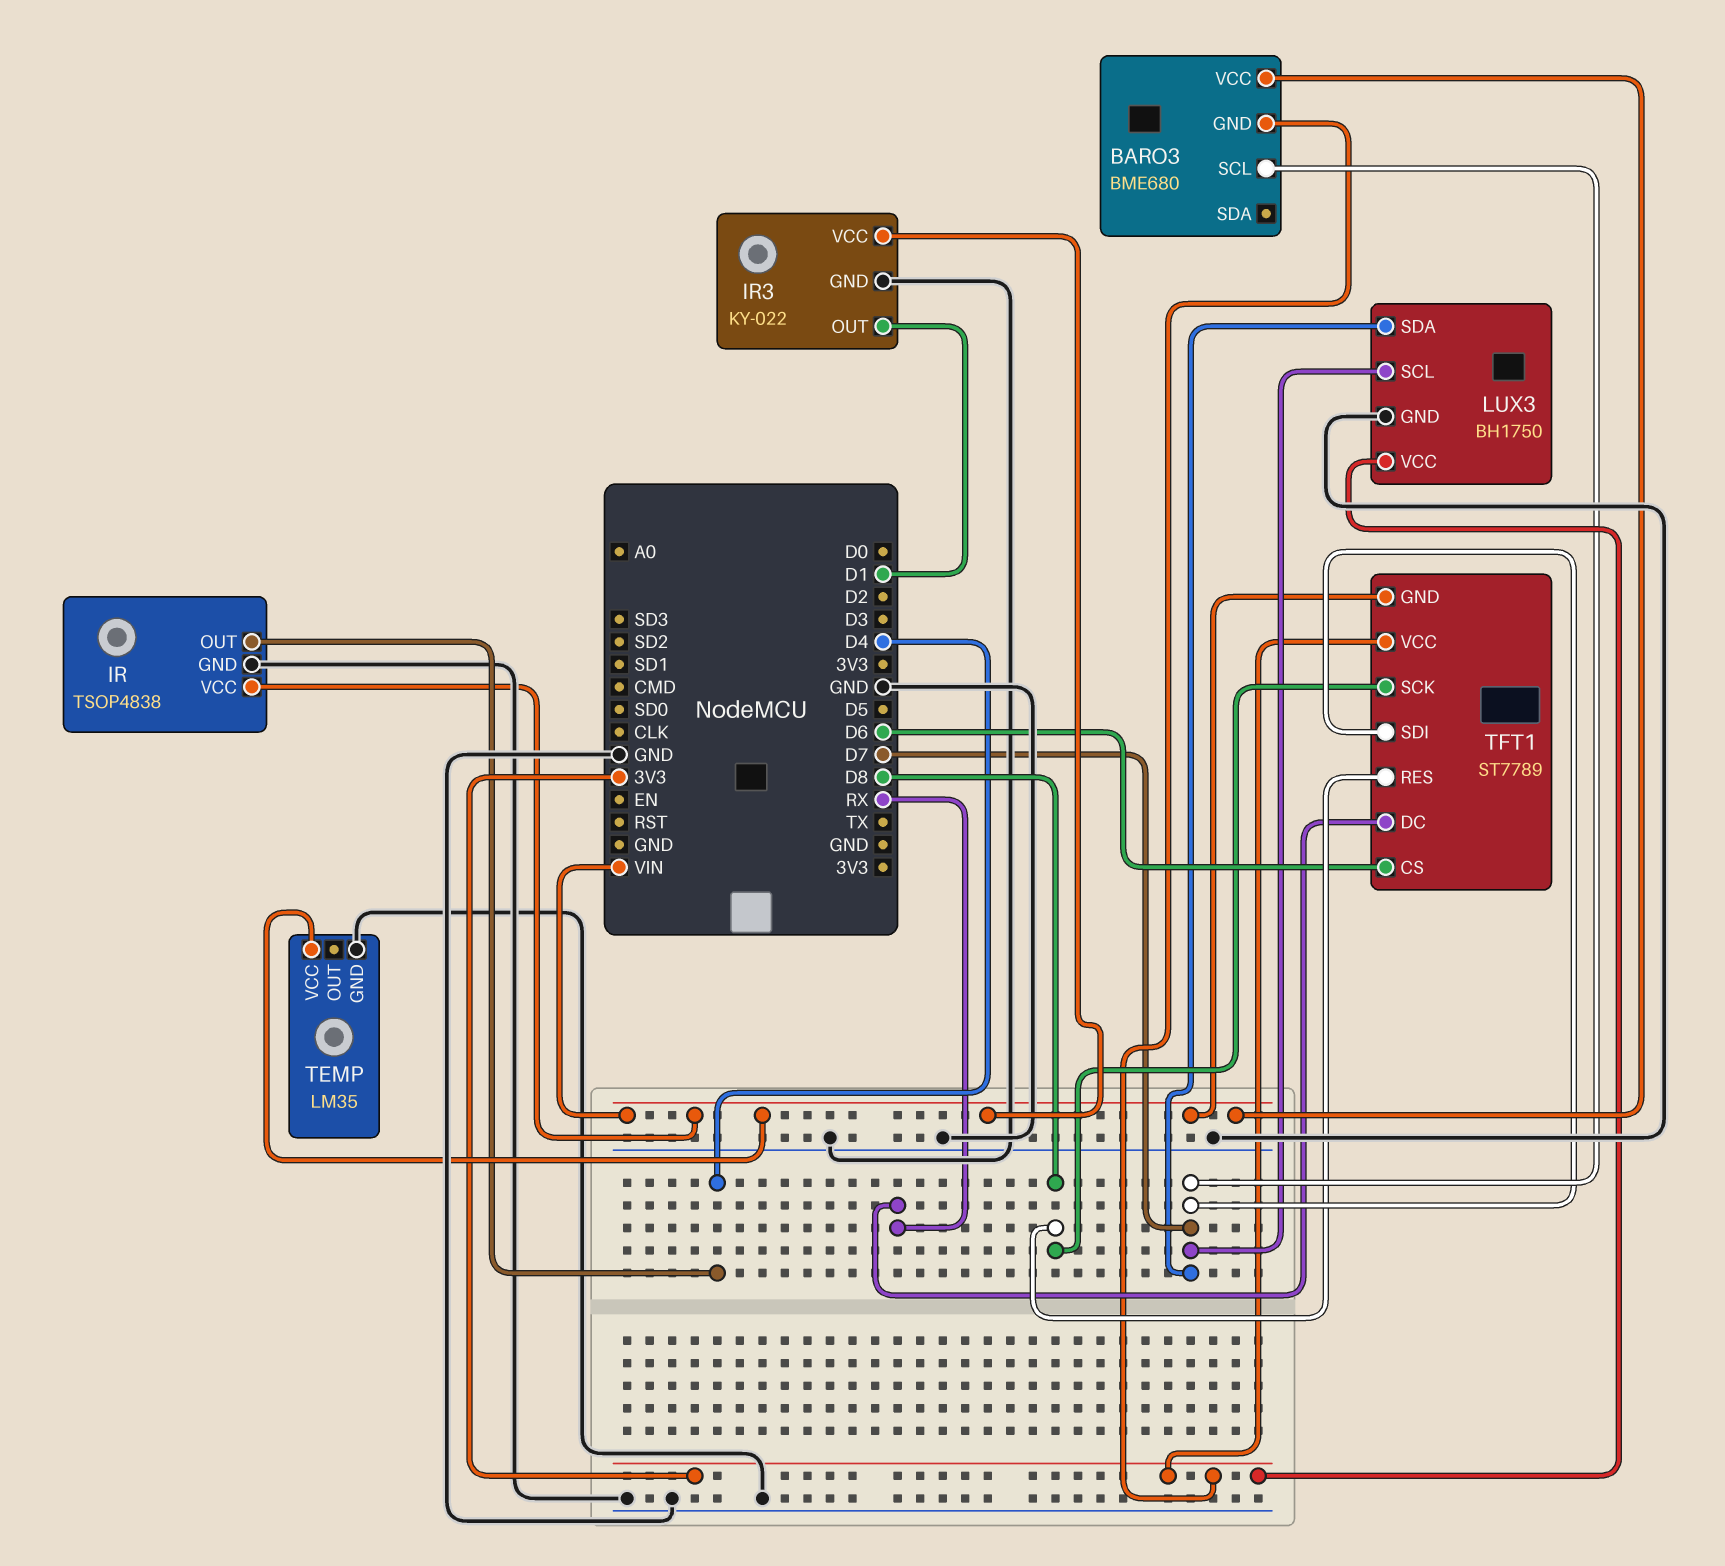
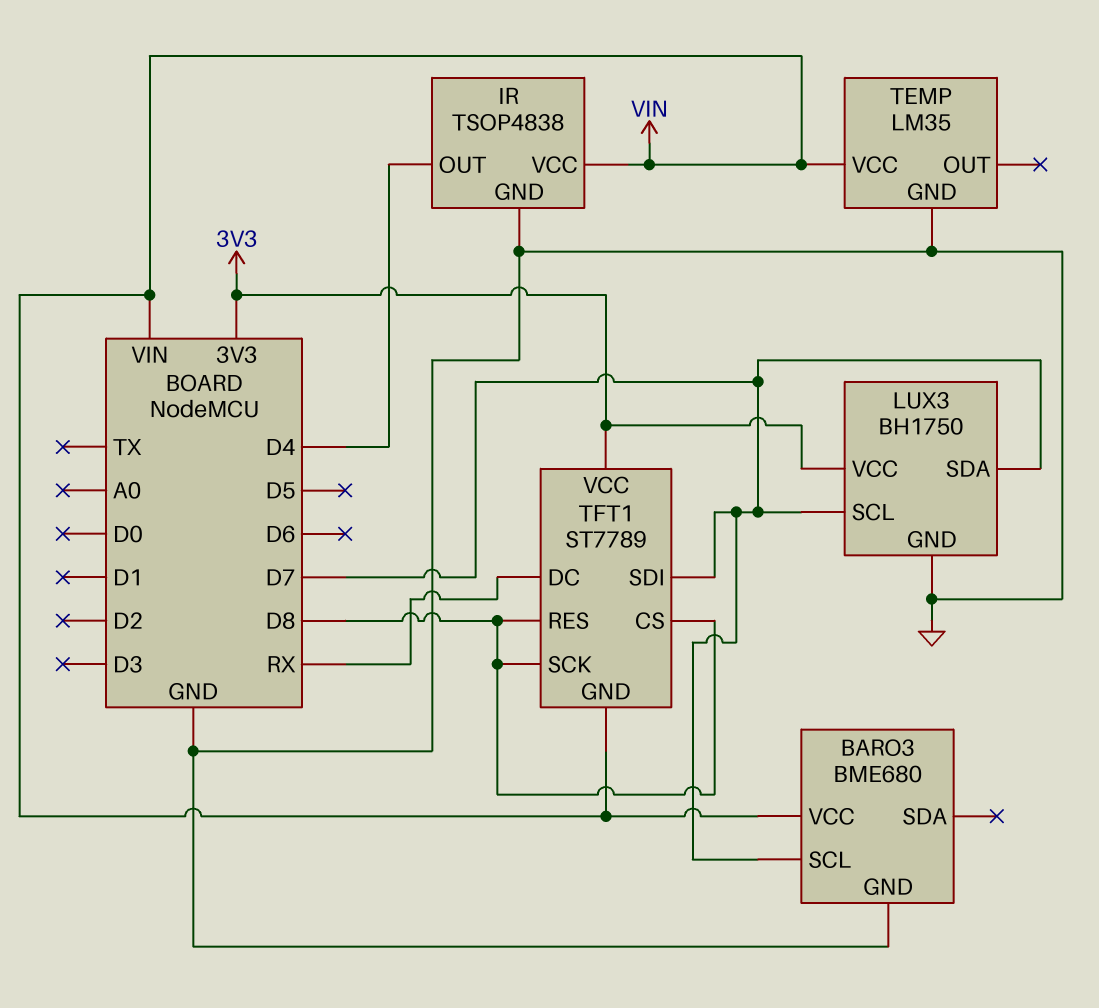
BARO3 pin GND: 3V3 -> GND
IR3: KY-022 -> none
IR3 pin GND: GND -> none
IR3 pin OUT: D1 -> none
IR3 pin VCC: VIN -> none
TFT1 pin CS: D6 -> D8

